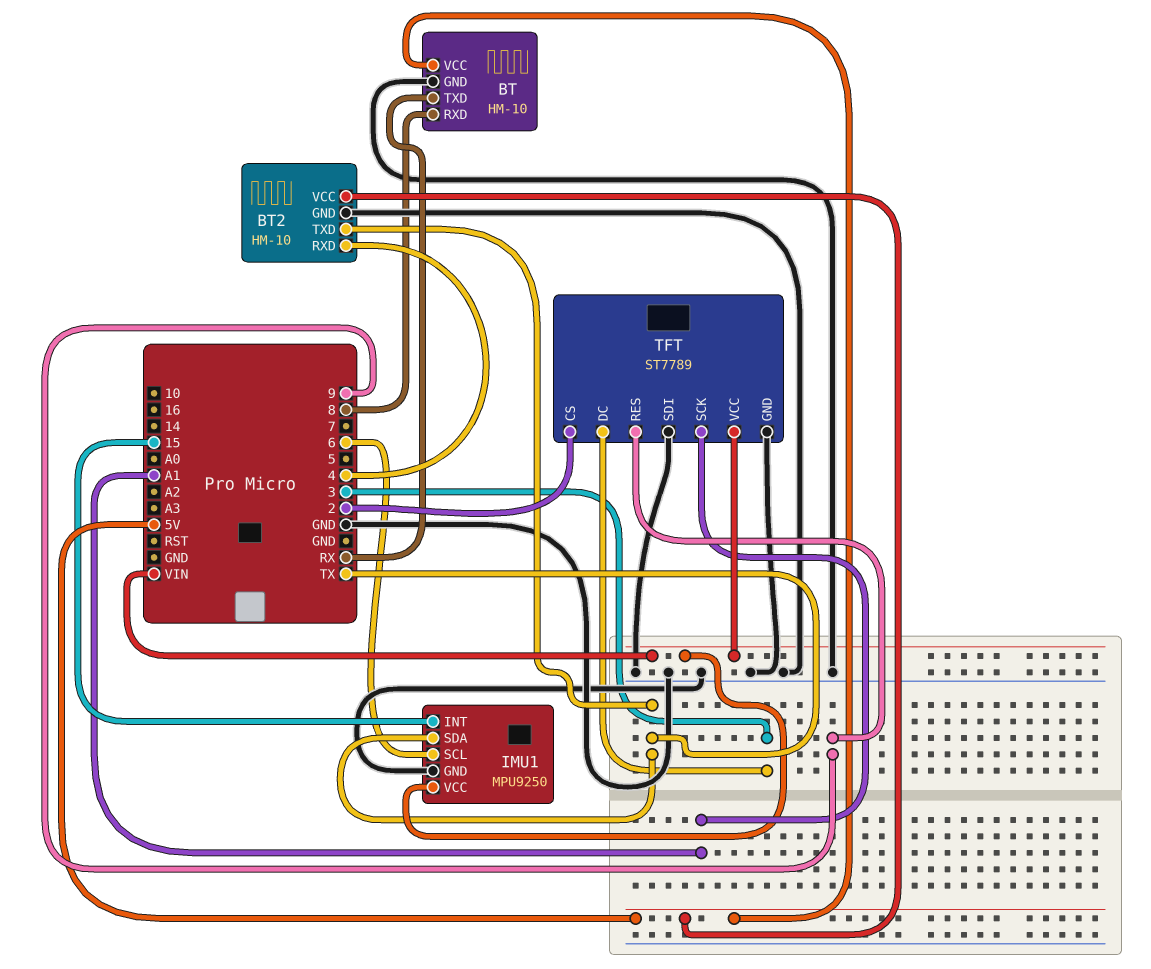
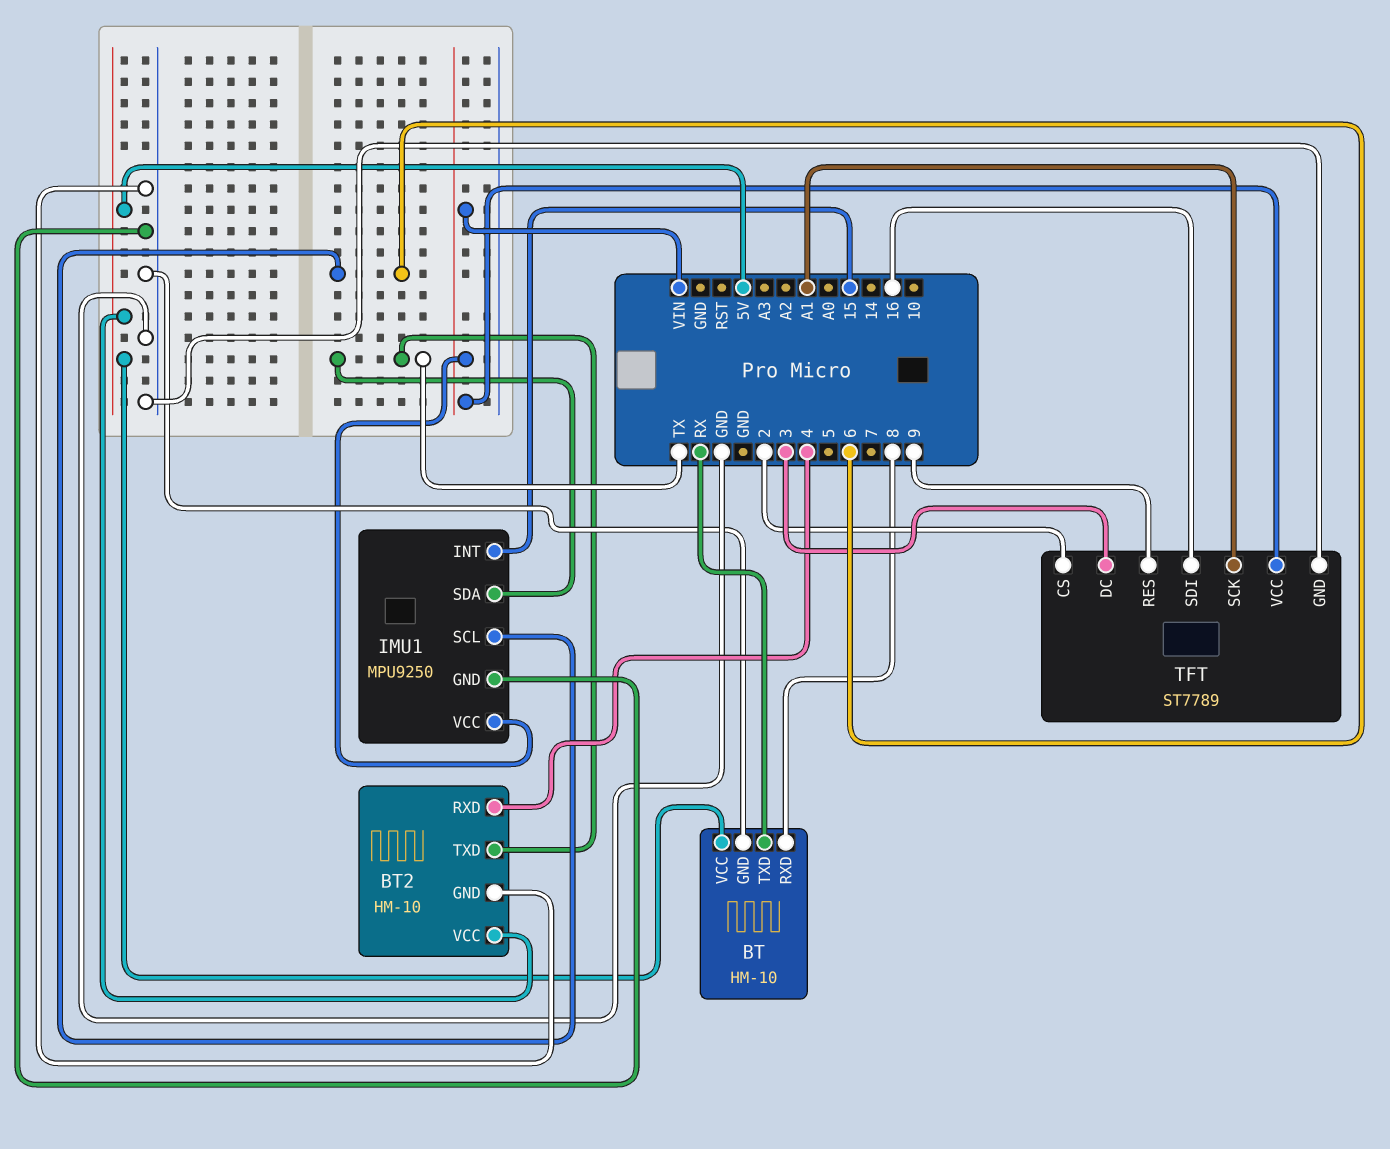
TFT pin SDI: GND -> 16

